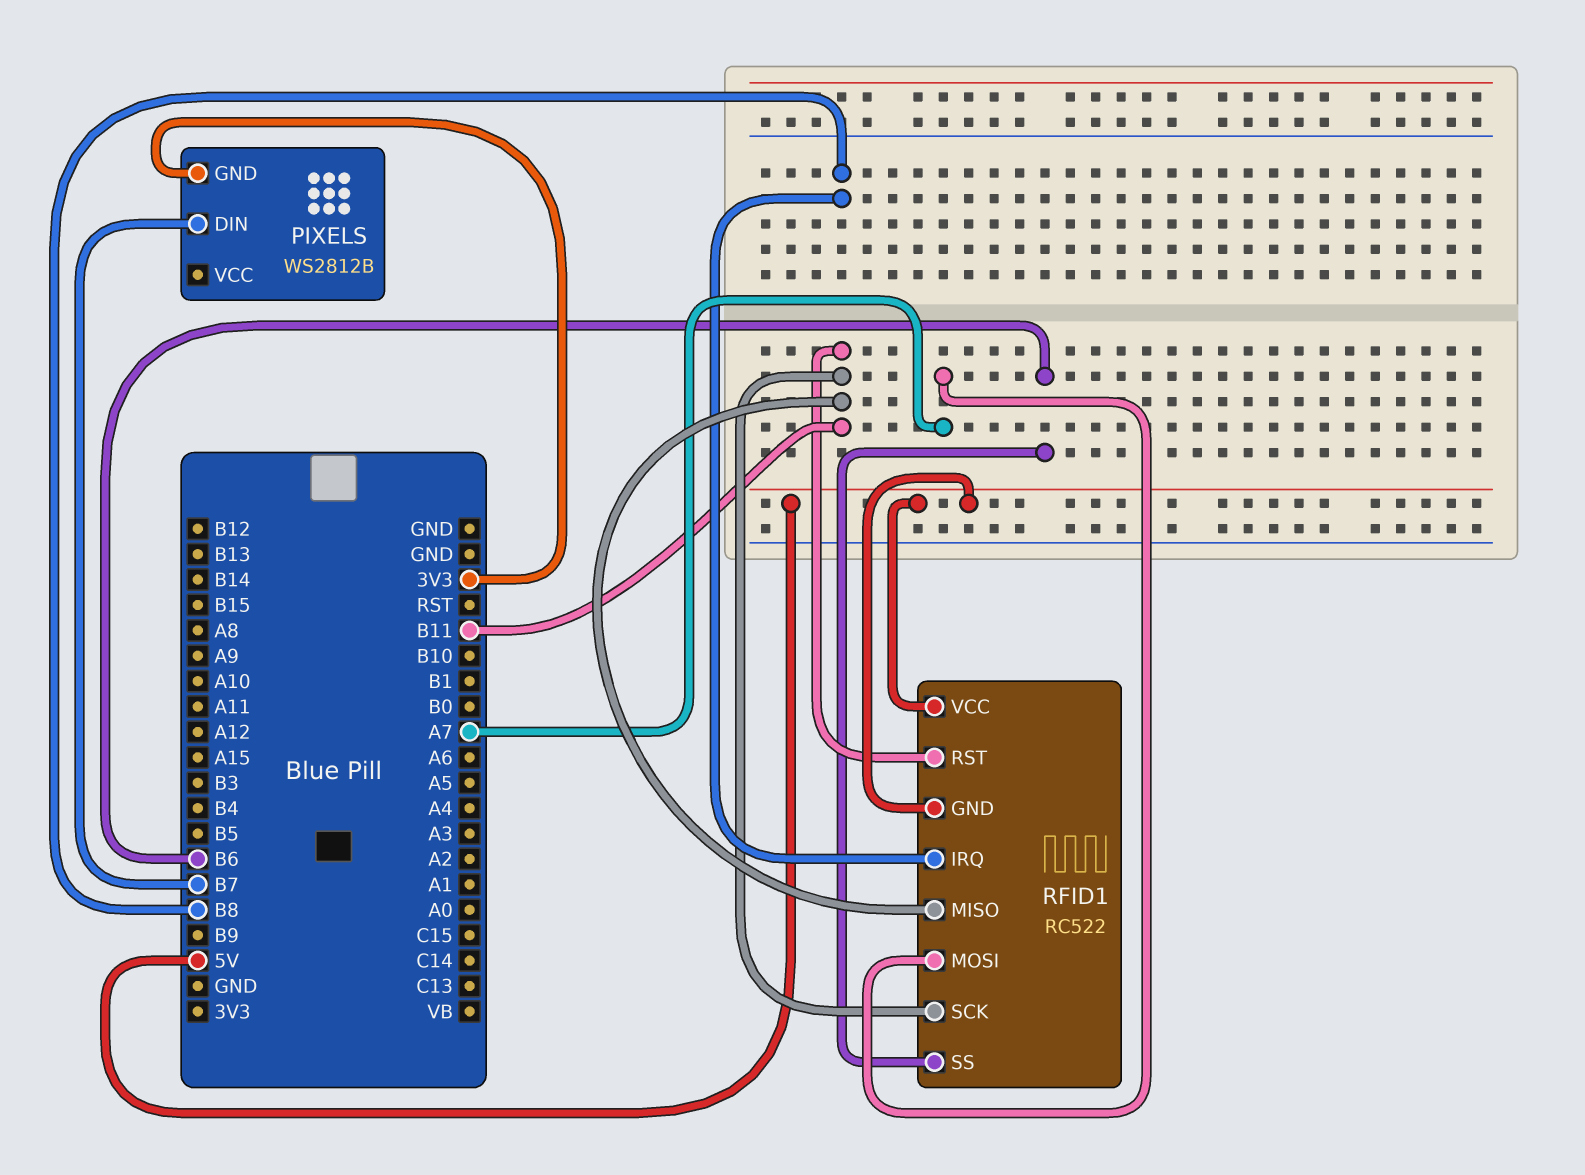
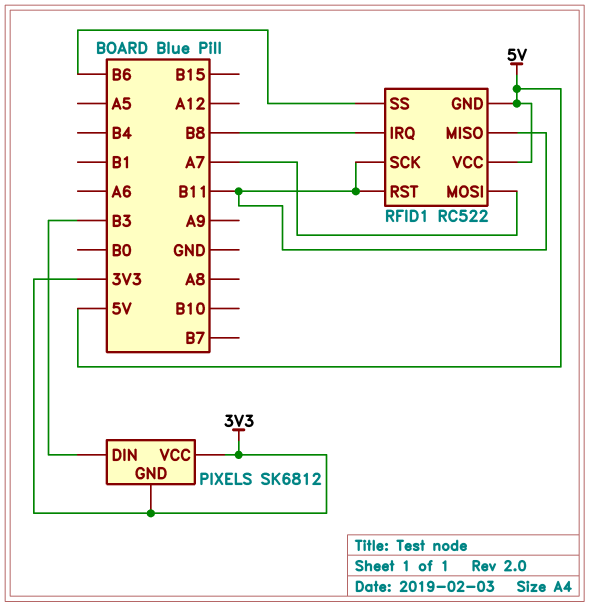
PIXELS: WS2812B -> SK6812
PIXELS pin DIN: B7 -> B3
PIXELS pin VCC: none -> 3V3

